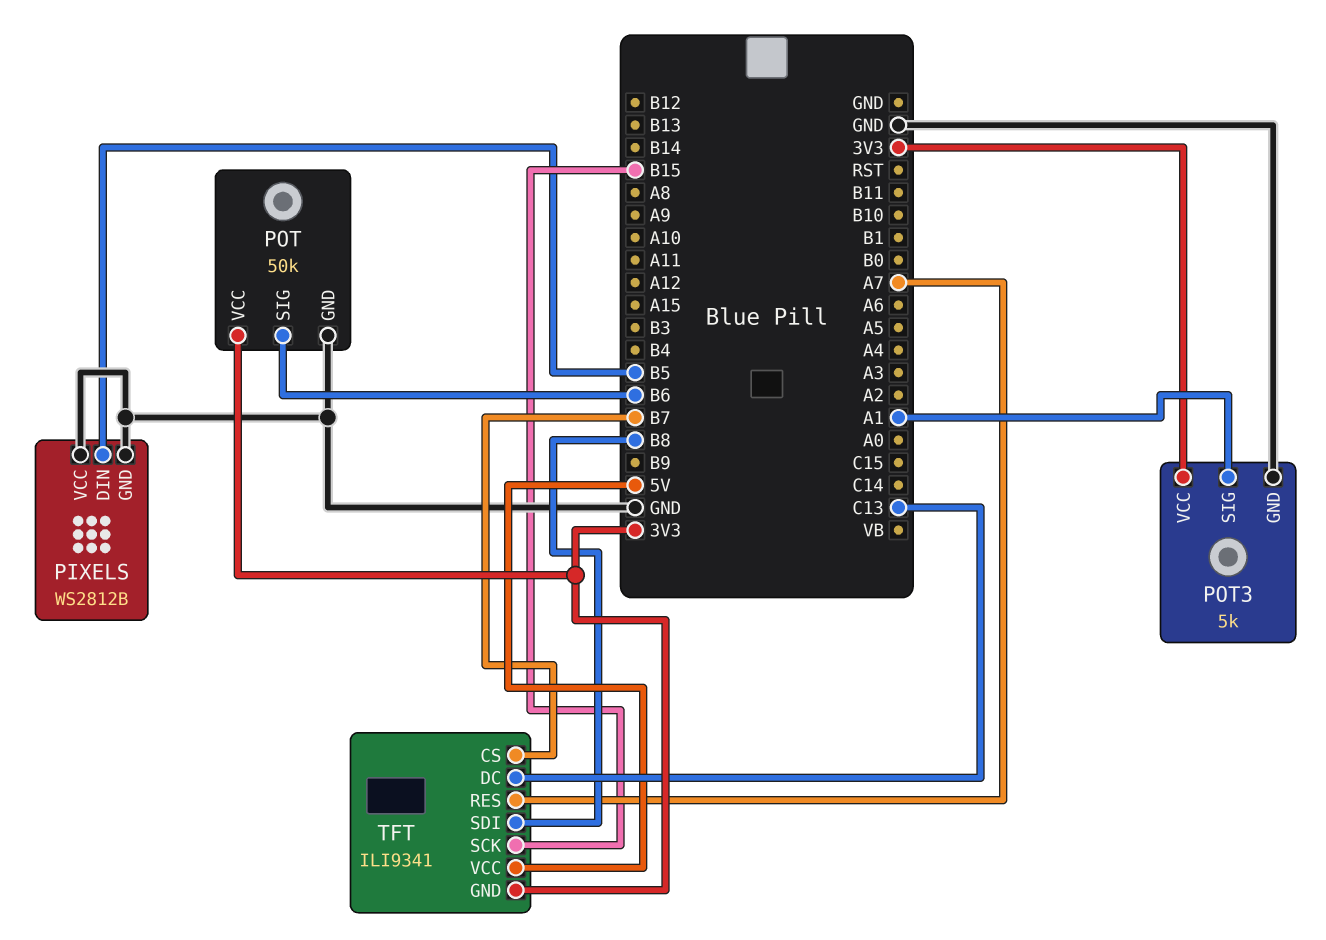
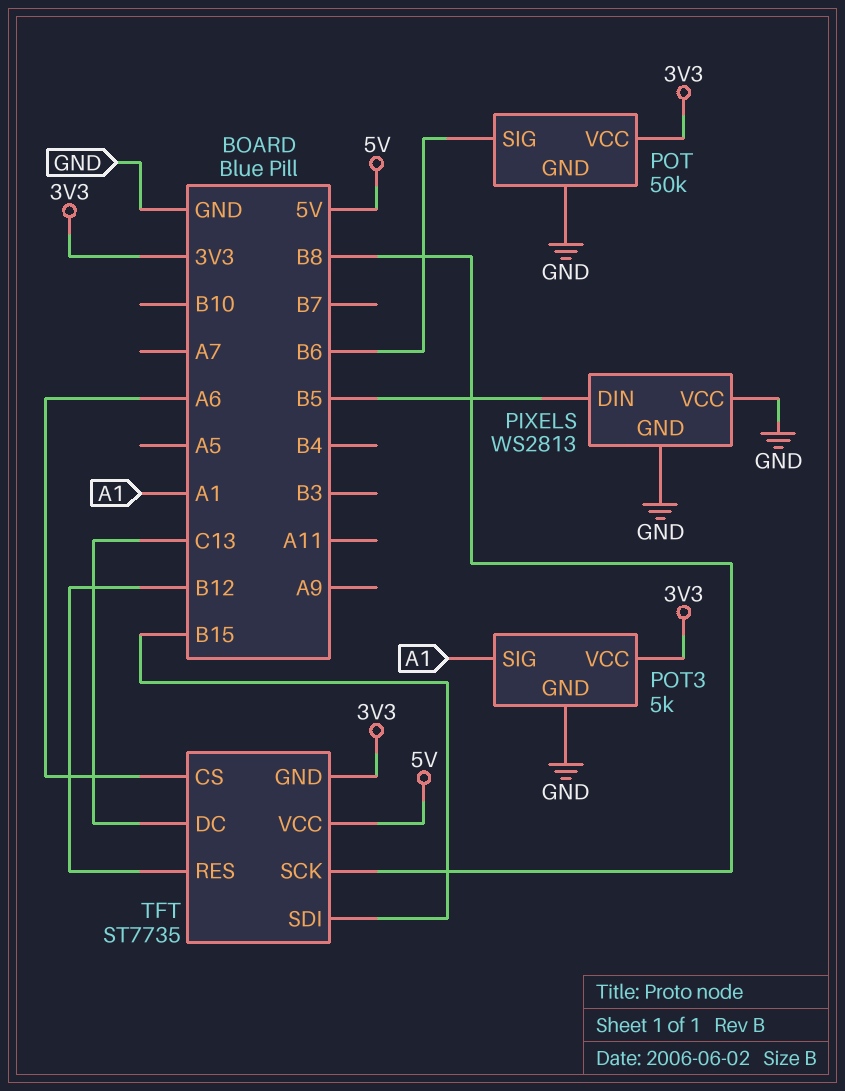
PIXELS: WS2812B -> WS2813
TFT: ILI9341 -> ST7735
TFT pin CS: B7 -> A6
TFT pin RES: A7 -> B12
TFT pin SCK: B15 -> B8
TFT pin SDI: B8 -> B15

